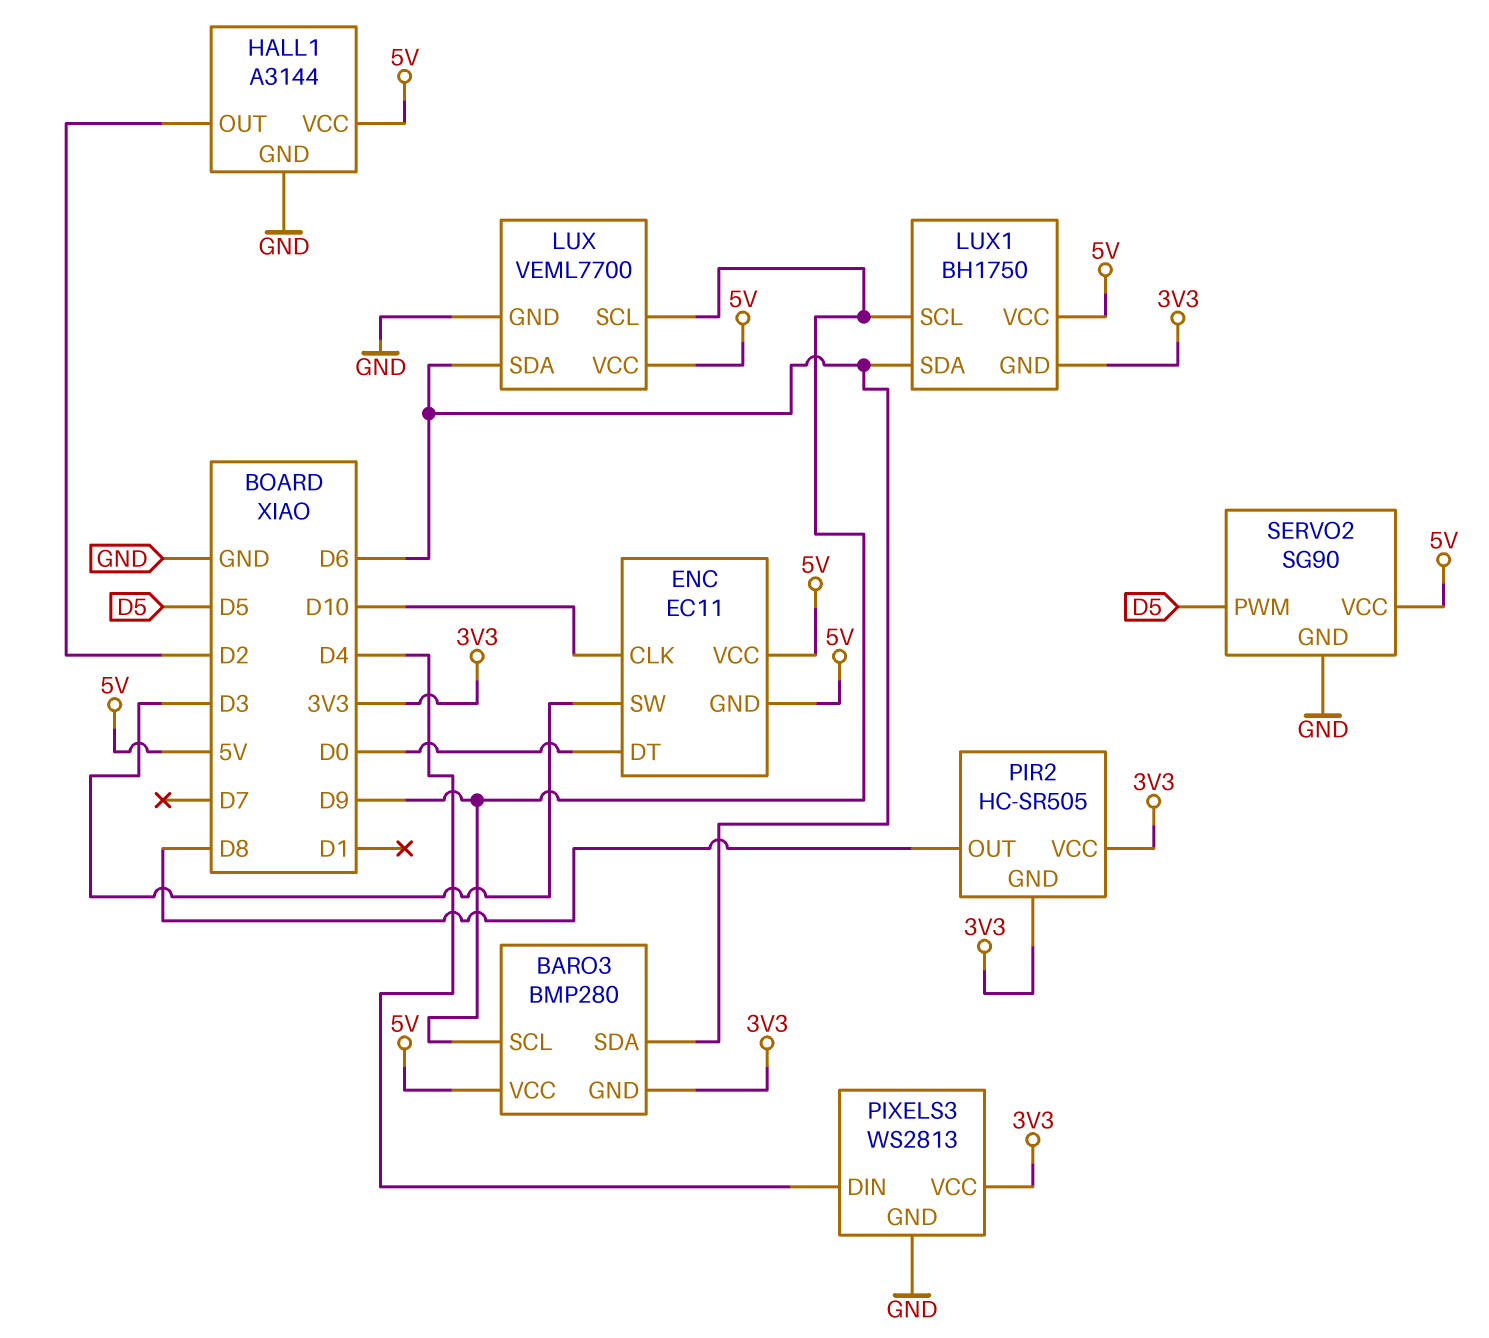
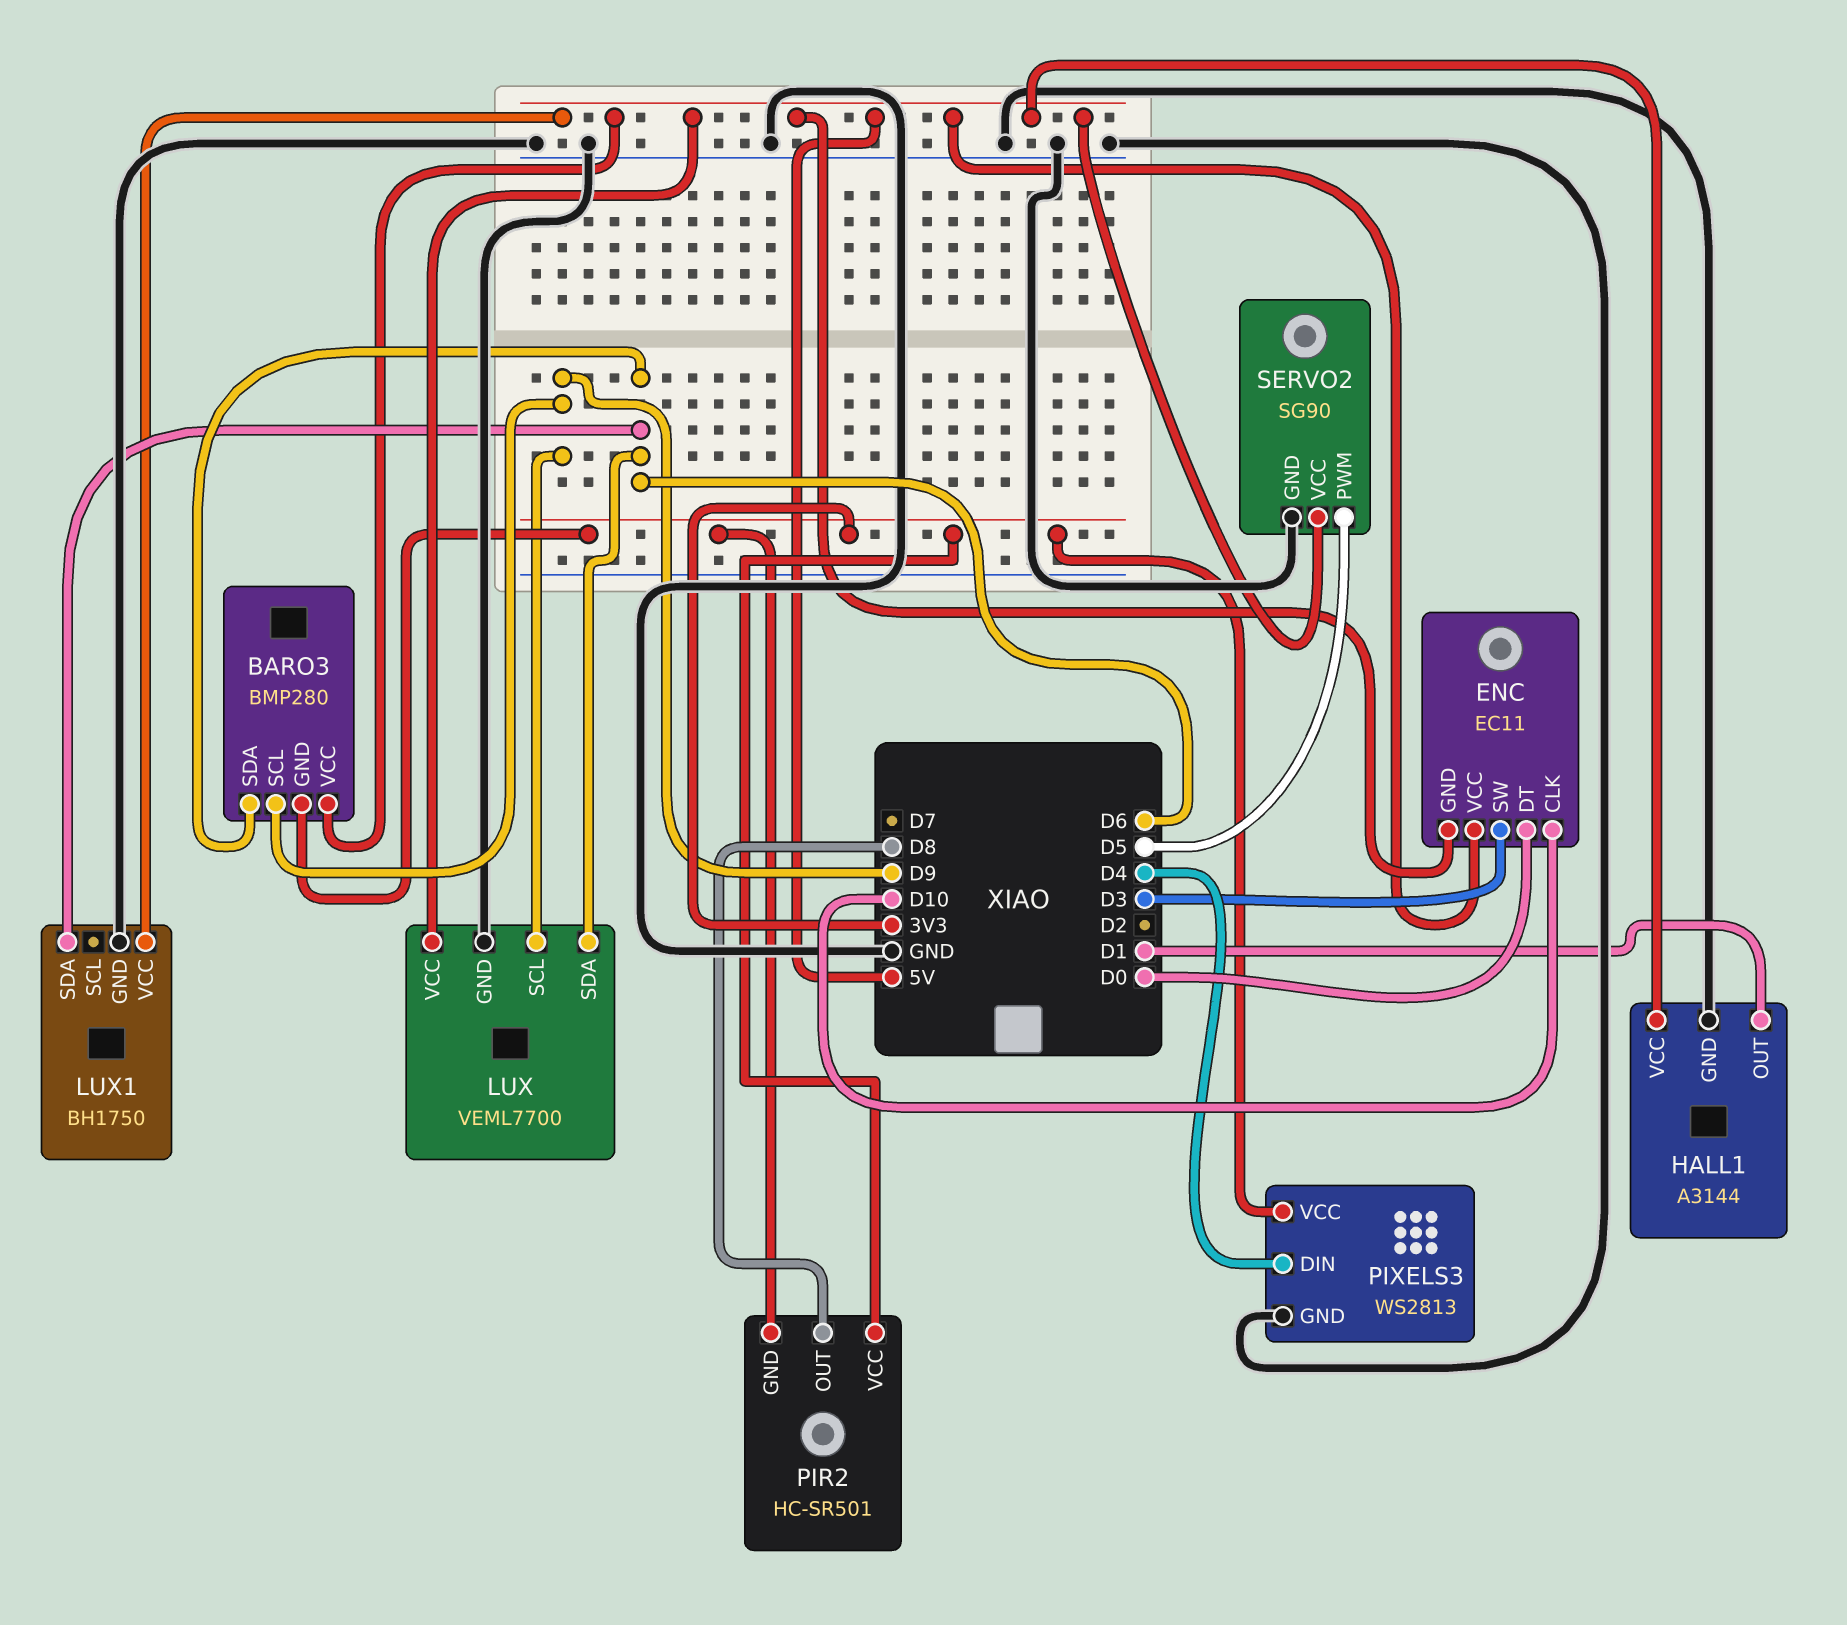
HALL1 pin OUT: D2 -> D1
LUX1 pin GND: 3V3 -> GND
LUX1 pin SCL: D9 -> none
PIR2: HC-SR505 -> HC-SR501

